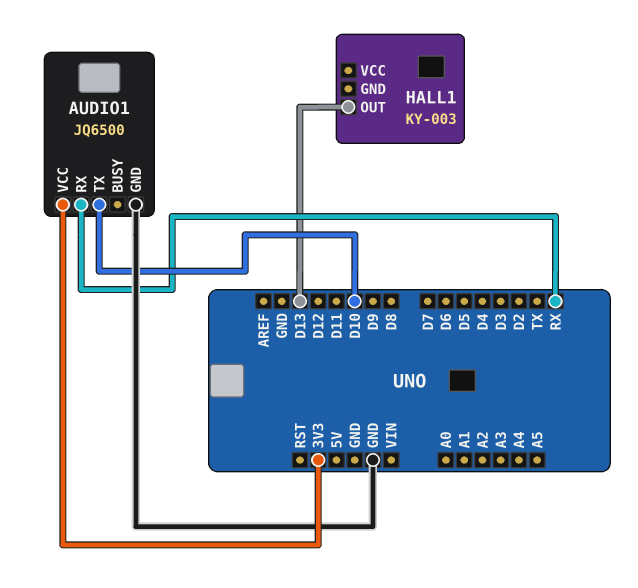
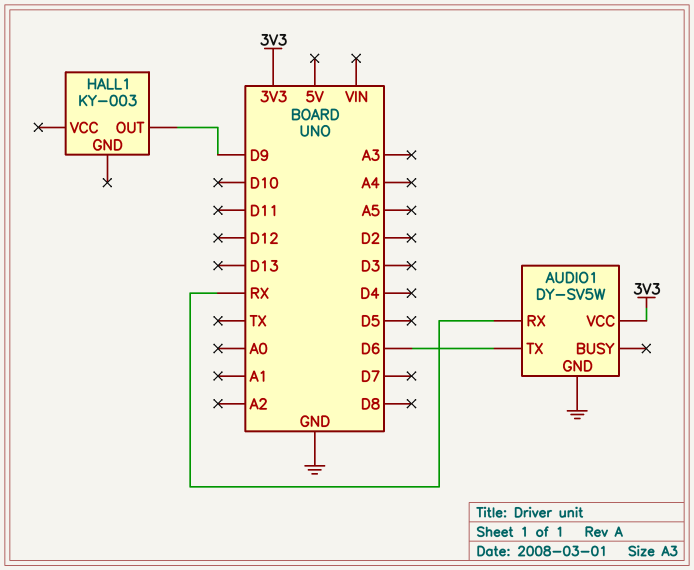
AUDIO1: JQ6500 -> DY-SV5W
AUDIO1 pin TX: D10 -> D6
HALL1 pin OUT: D13 -> D9

